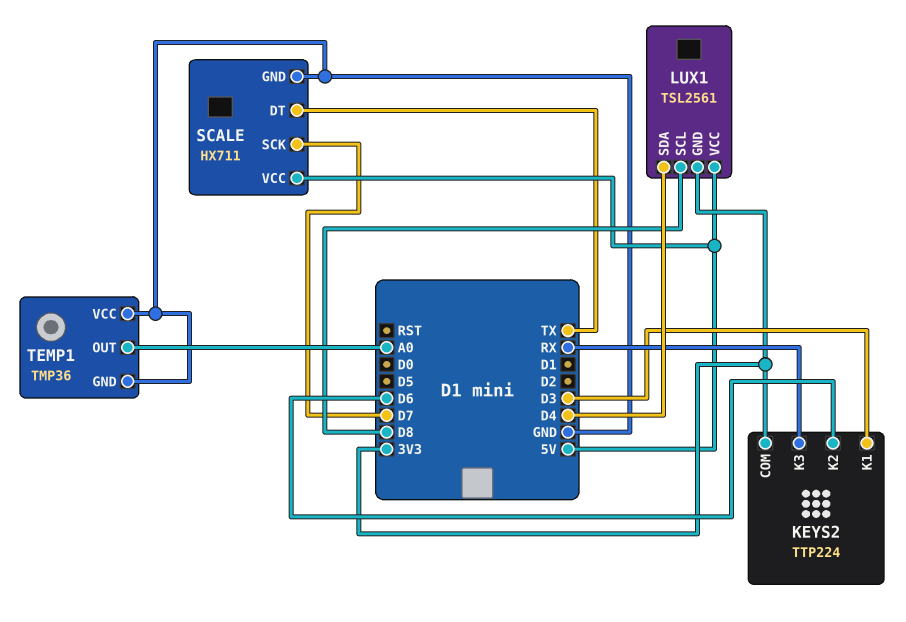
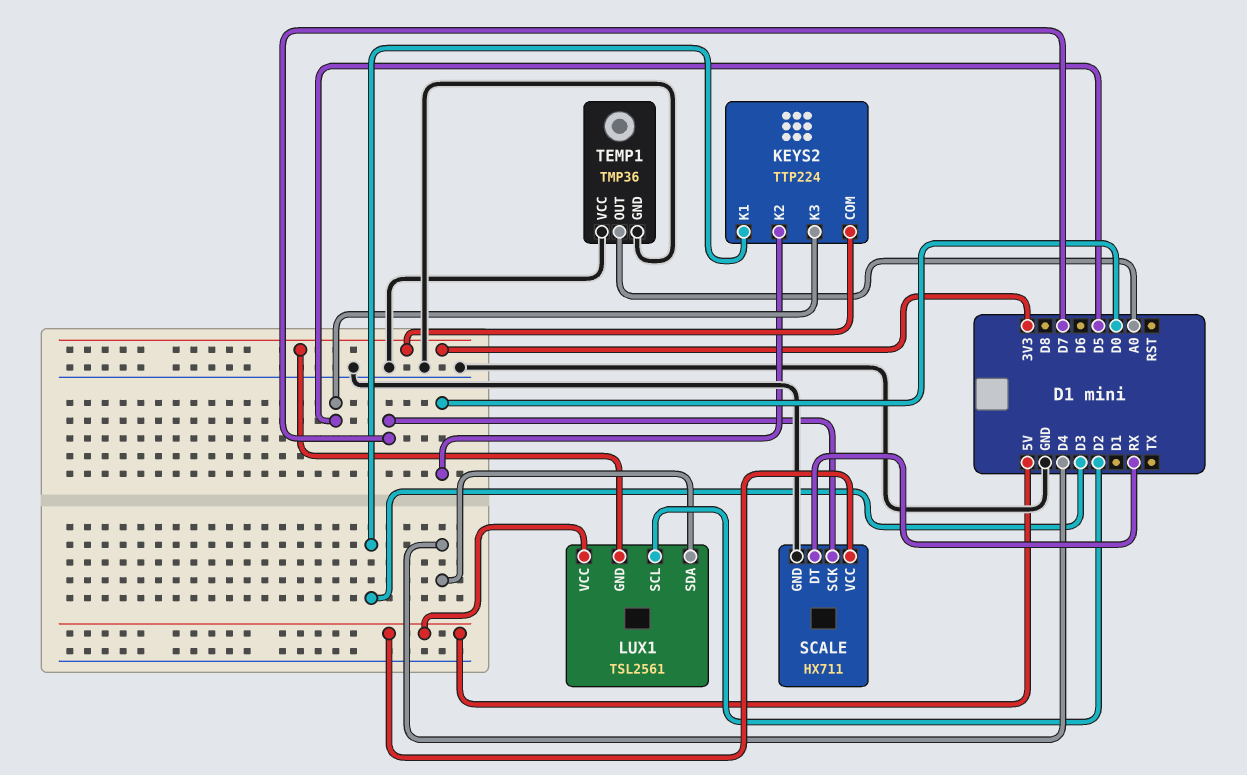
KEYS2 pin K2: D6 -> D0
KEYS2 pin K3: RX -> D5
LUX1 pin SCL: D8 -> D2
SCALE pin DT: TX -> RX

